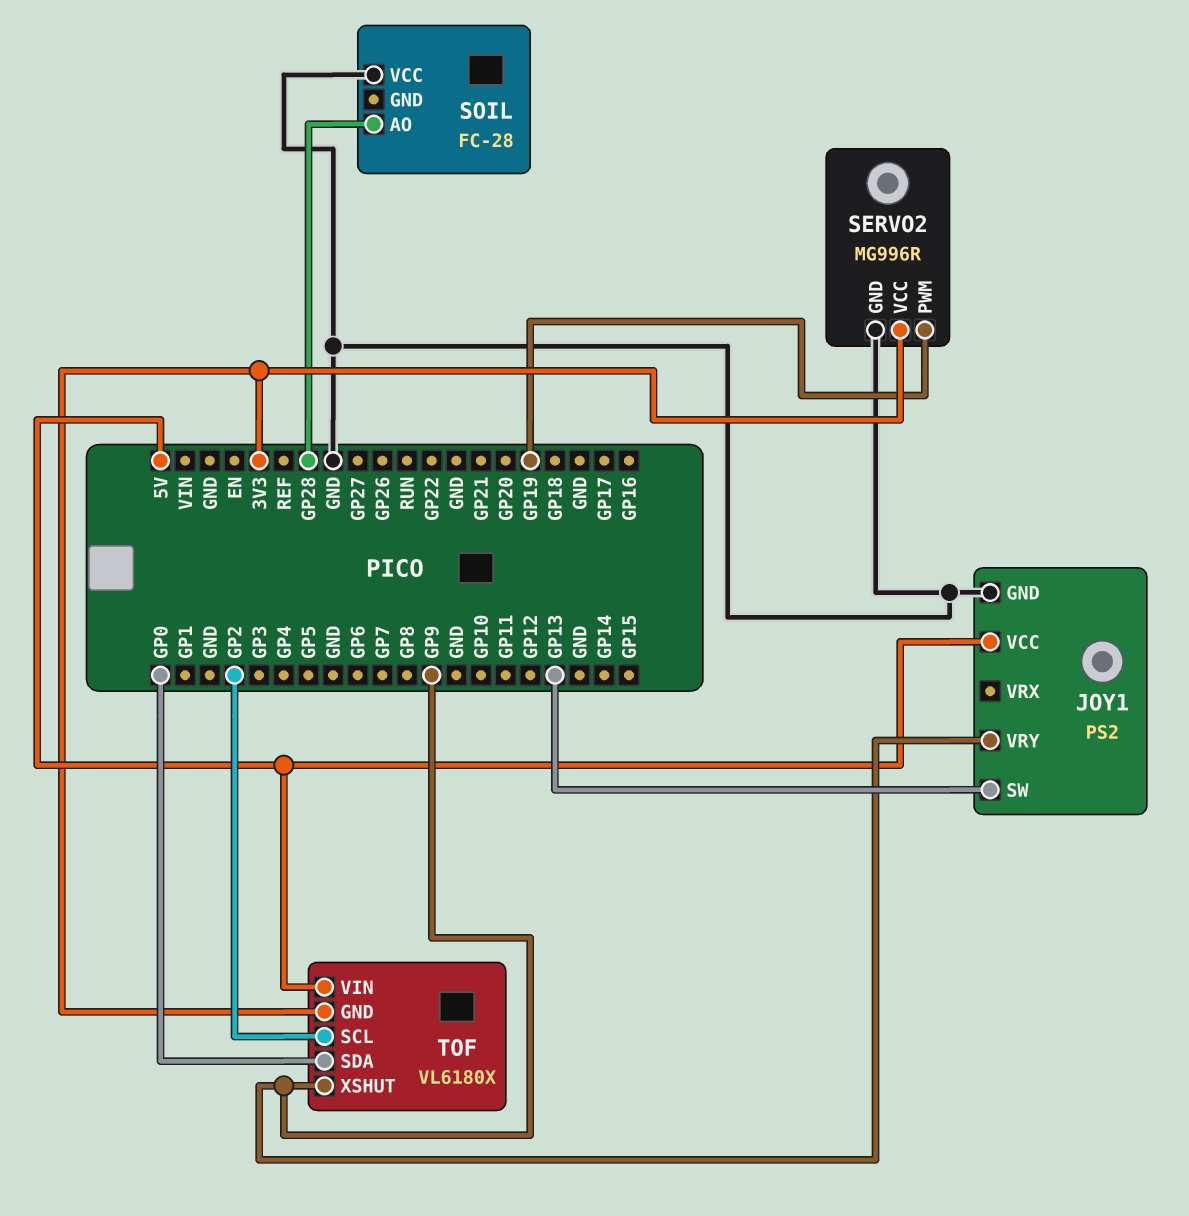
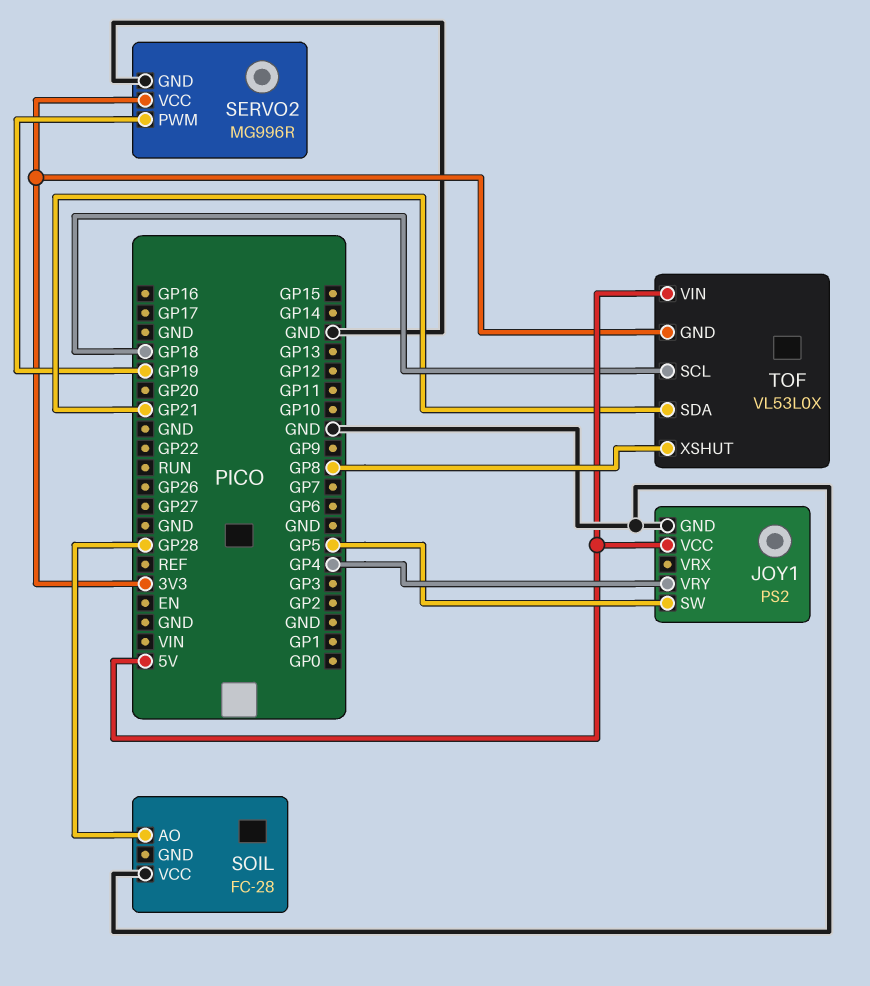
JOY1 pin SW: GP13 -> GP5
JOY1 pin VRY: GP9 -> GP4
TOF: VL6180X -> VL53L0X
TOF pin SCL: GP2 -> GP18
TOF pin SDA: GP0 -> GP21
TOF pin XSHUT: GP9 -> GP8

